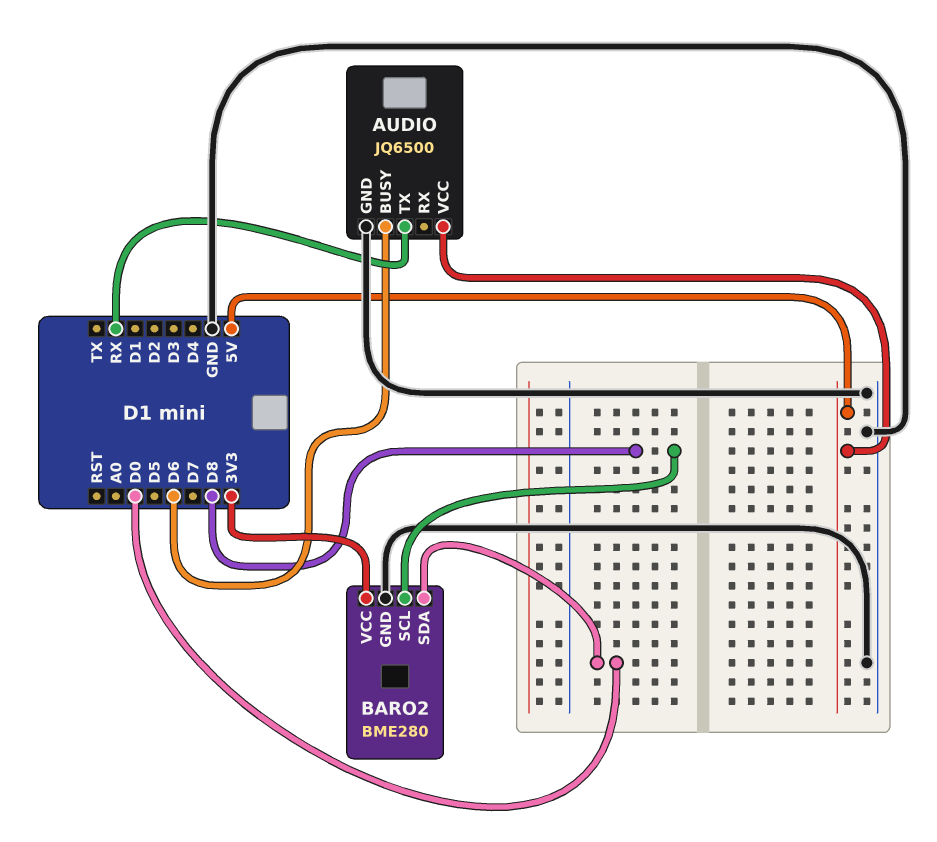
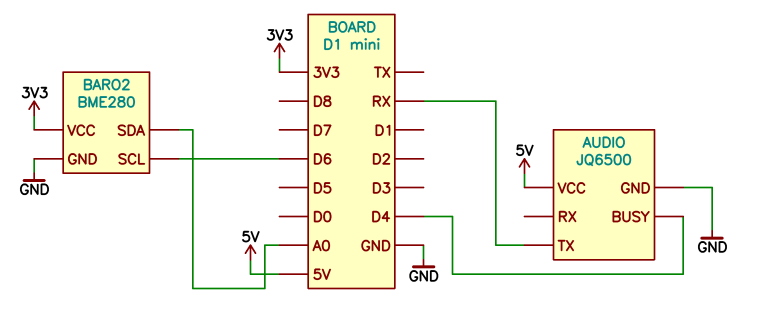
AUDIO pin BUSY: D6 -> D4
BARO2 pin SCL: D8 -> D6
BARO2 pin SDA: D0 -> A0

